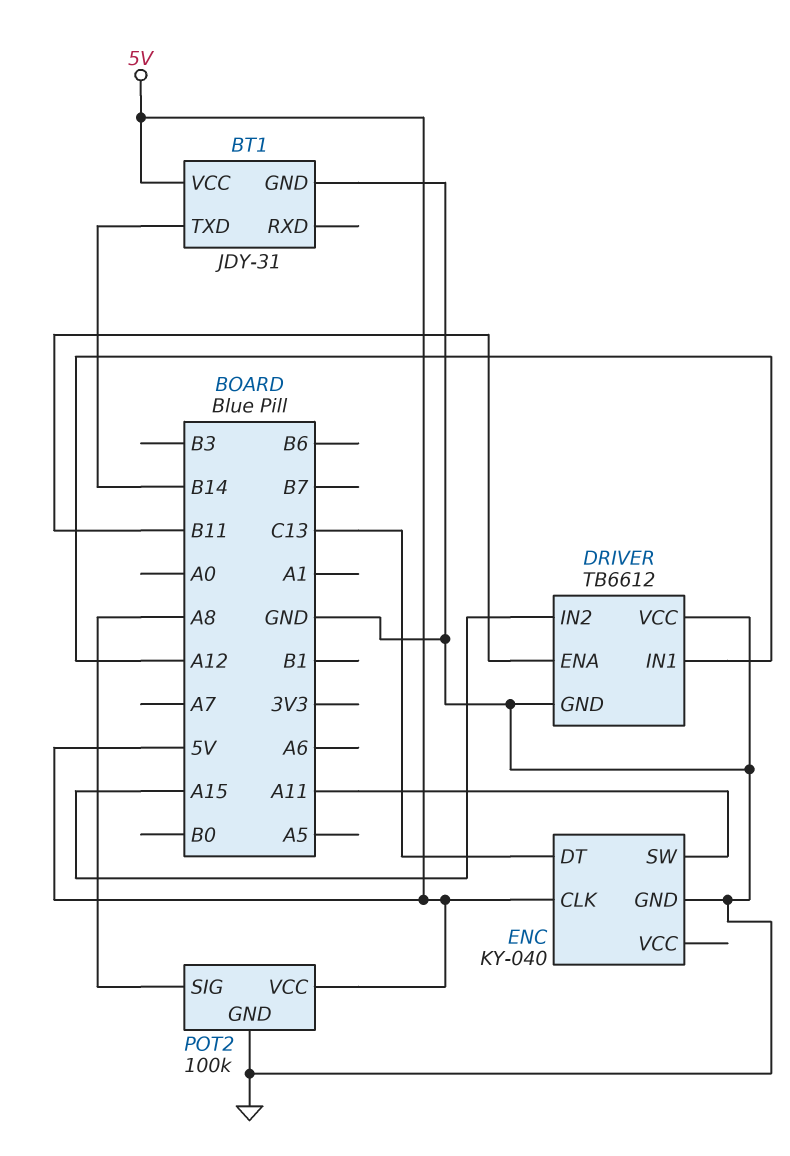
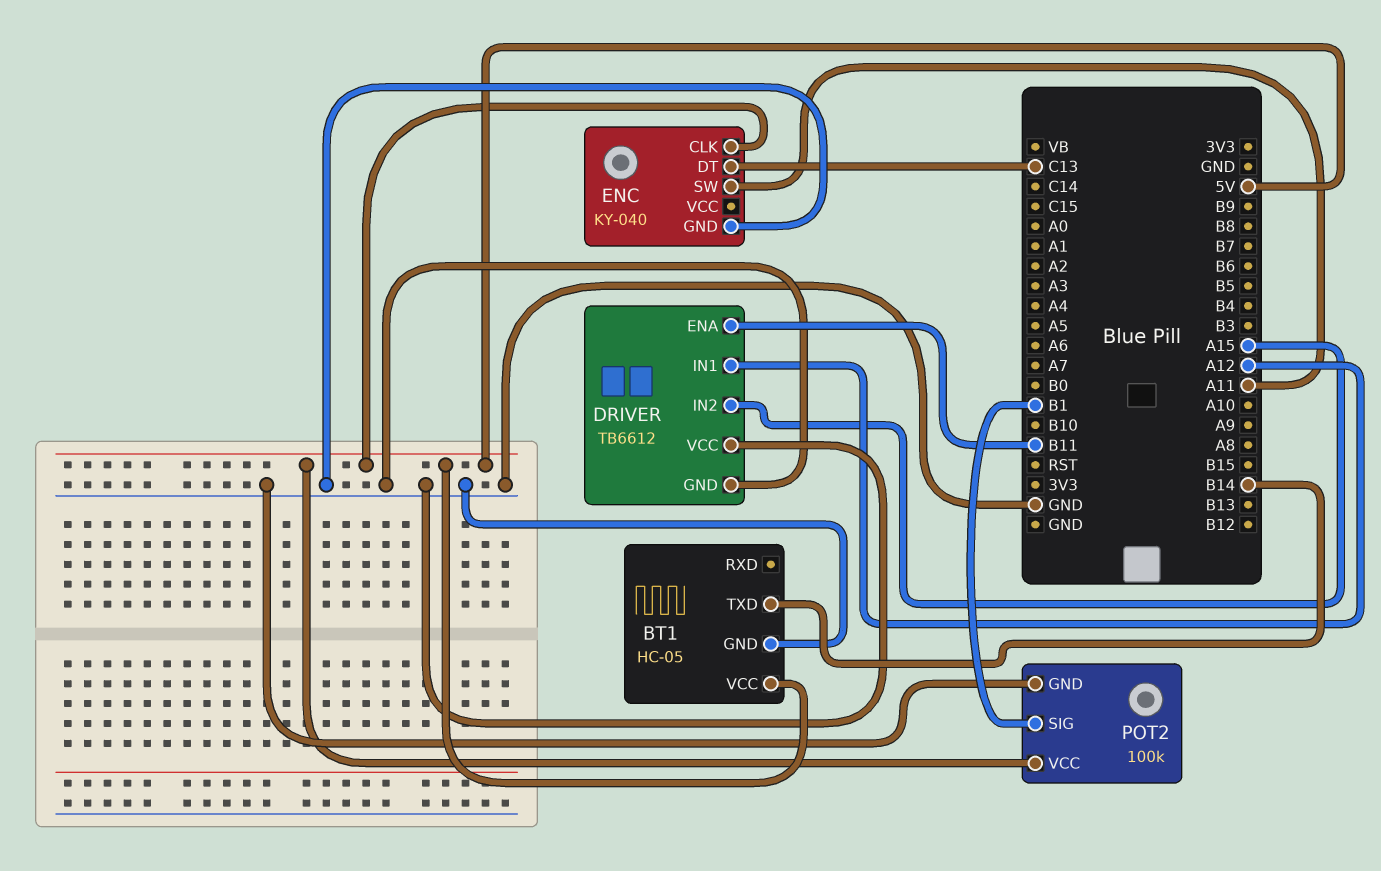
BT1: JDY-31 -> HC-05
POT2 pin SIG: A8 -> B1

